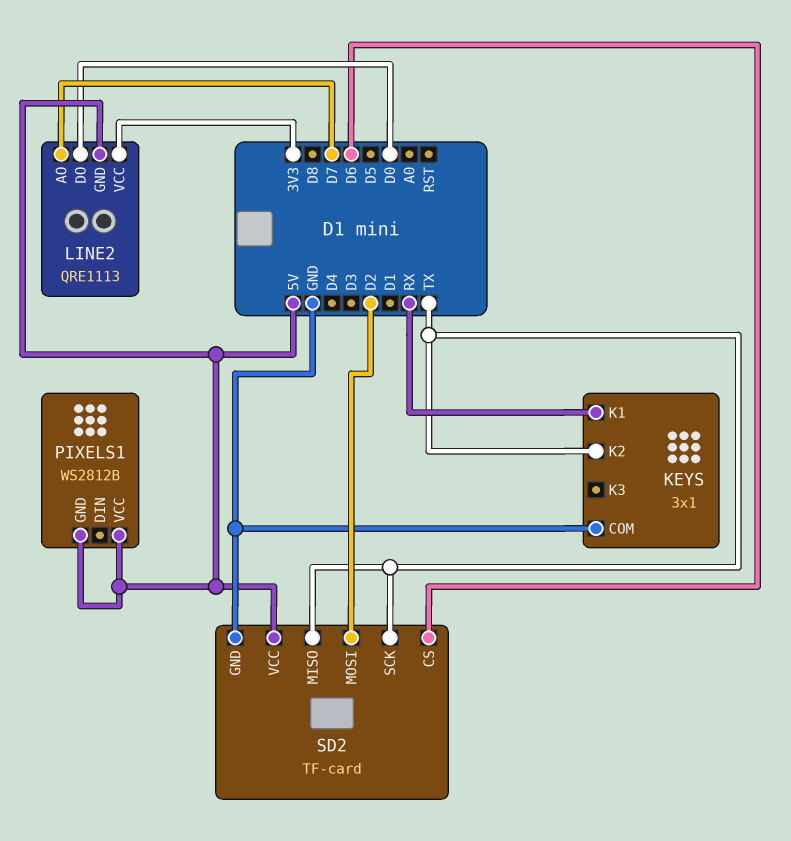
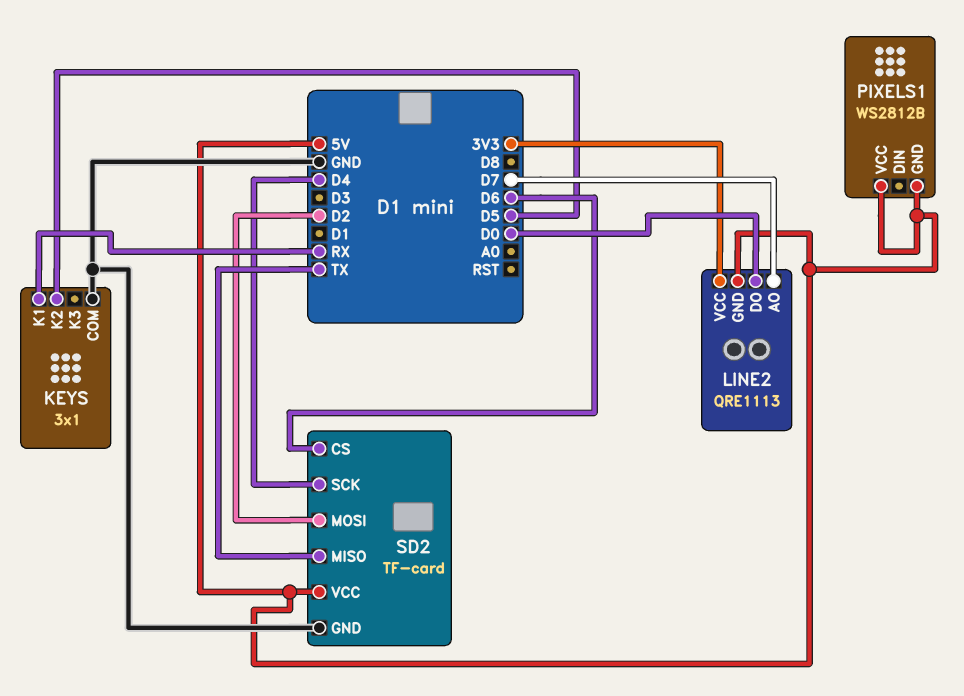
KEYS pin K2: TX -> D5
SD2 pin SCK: TX -> D4

